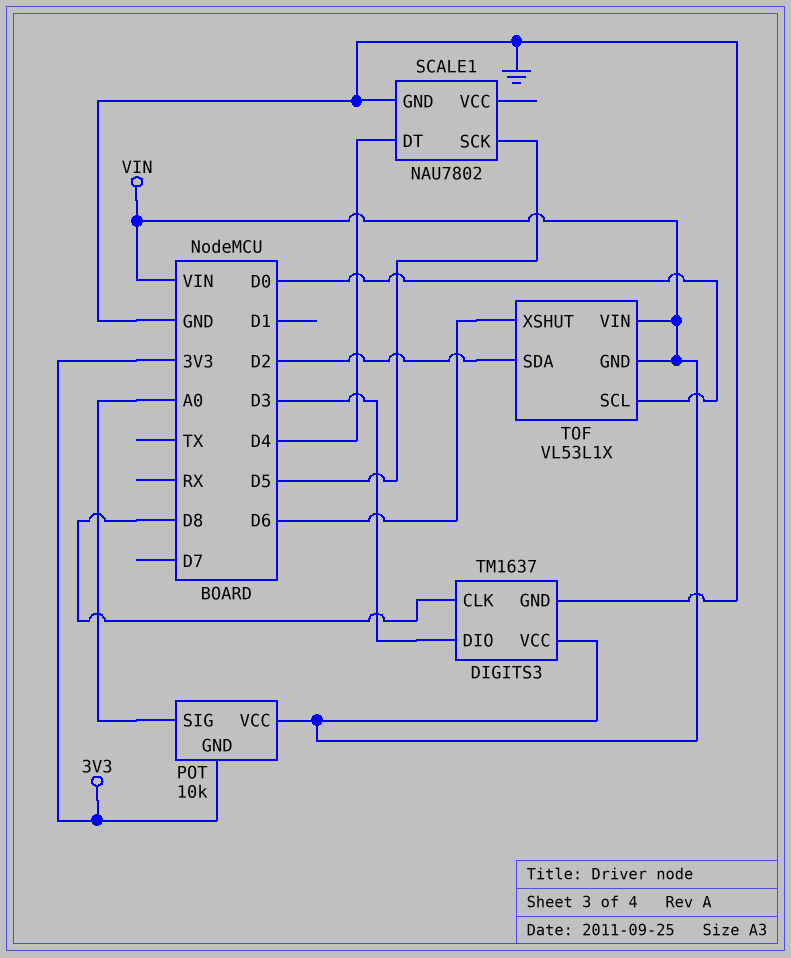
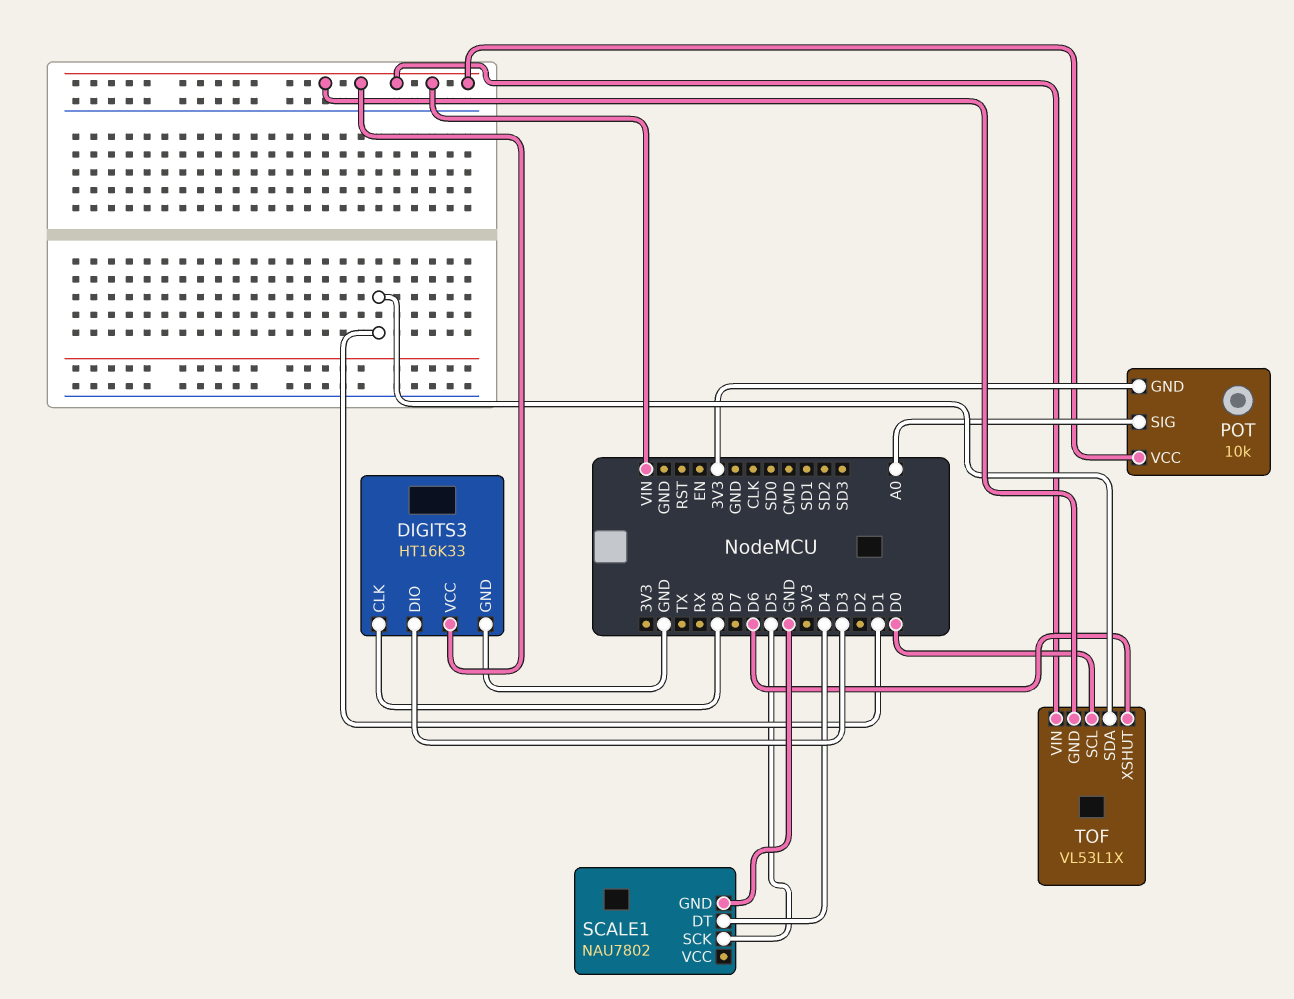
DIGITS3: TM1637 -> HT16K33
TOF pin SDA: D2 -> D1

